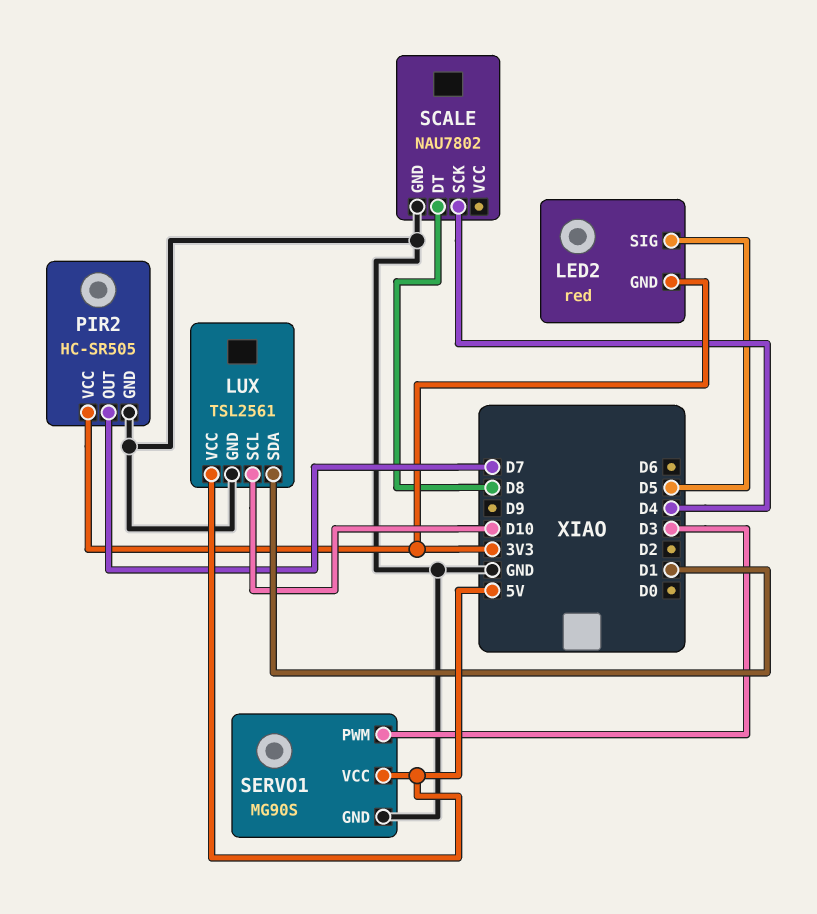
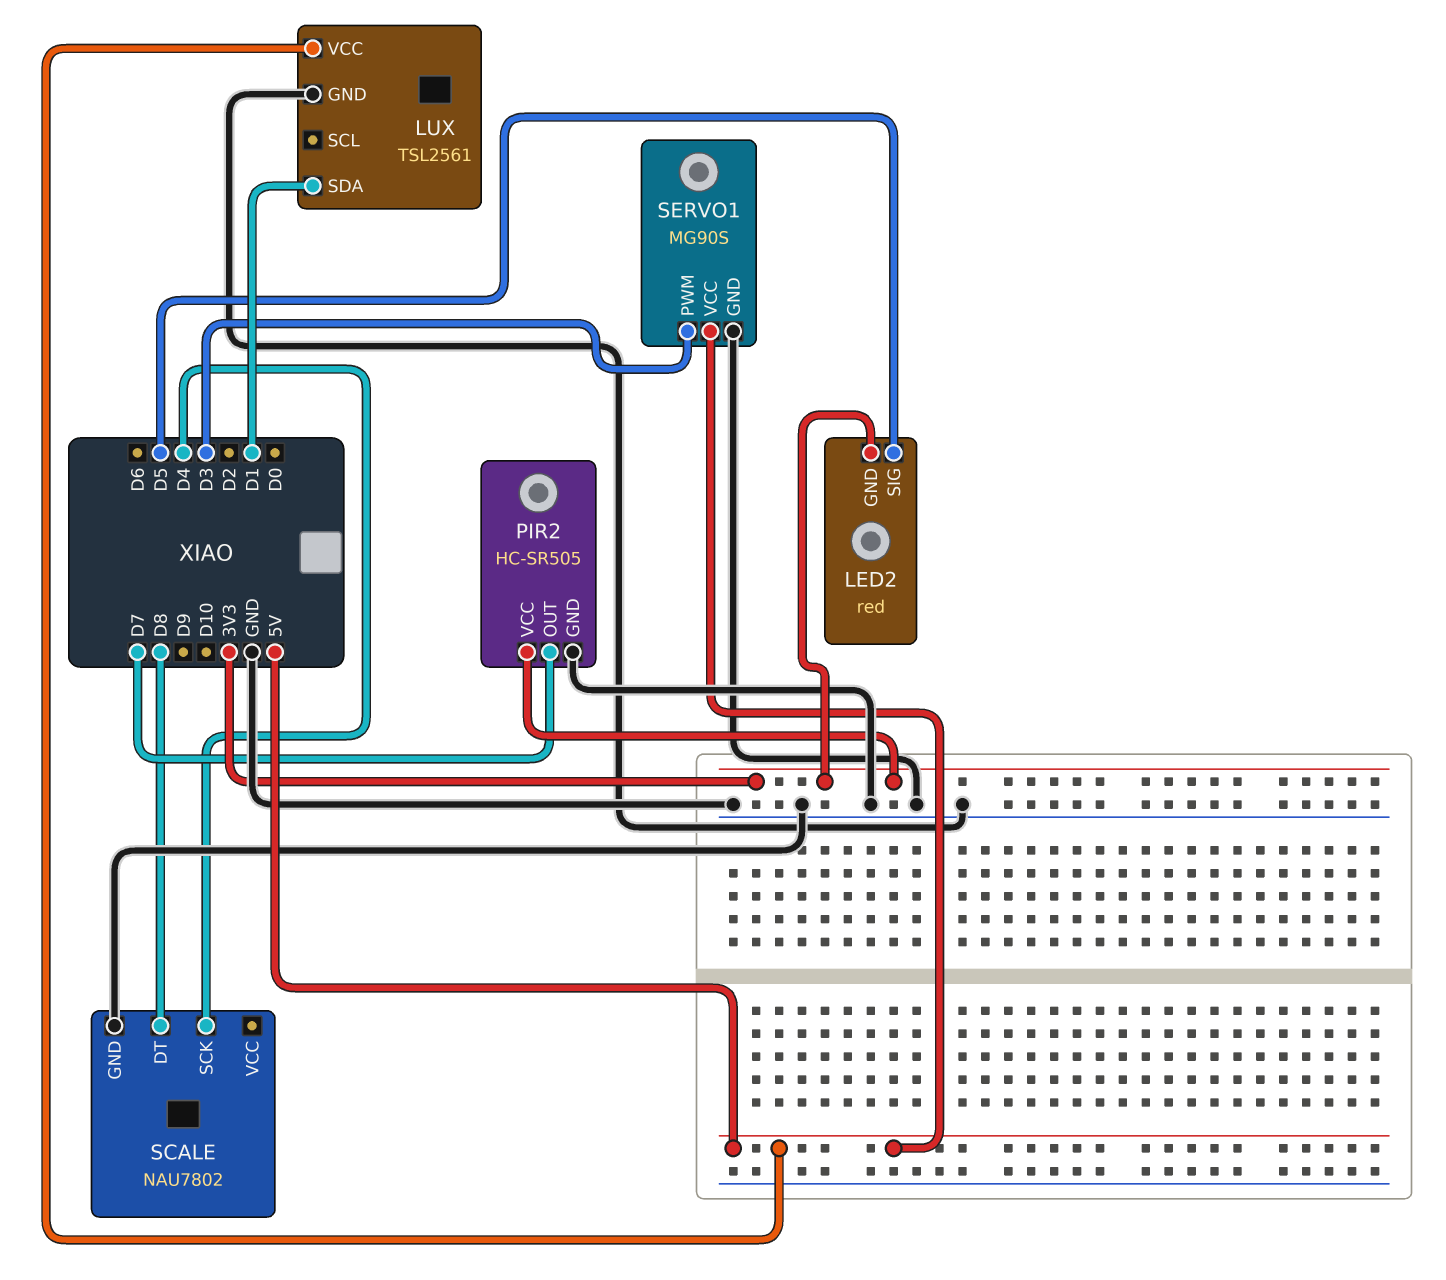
LUX pin SCL: D10 -> none

